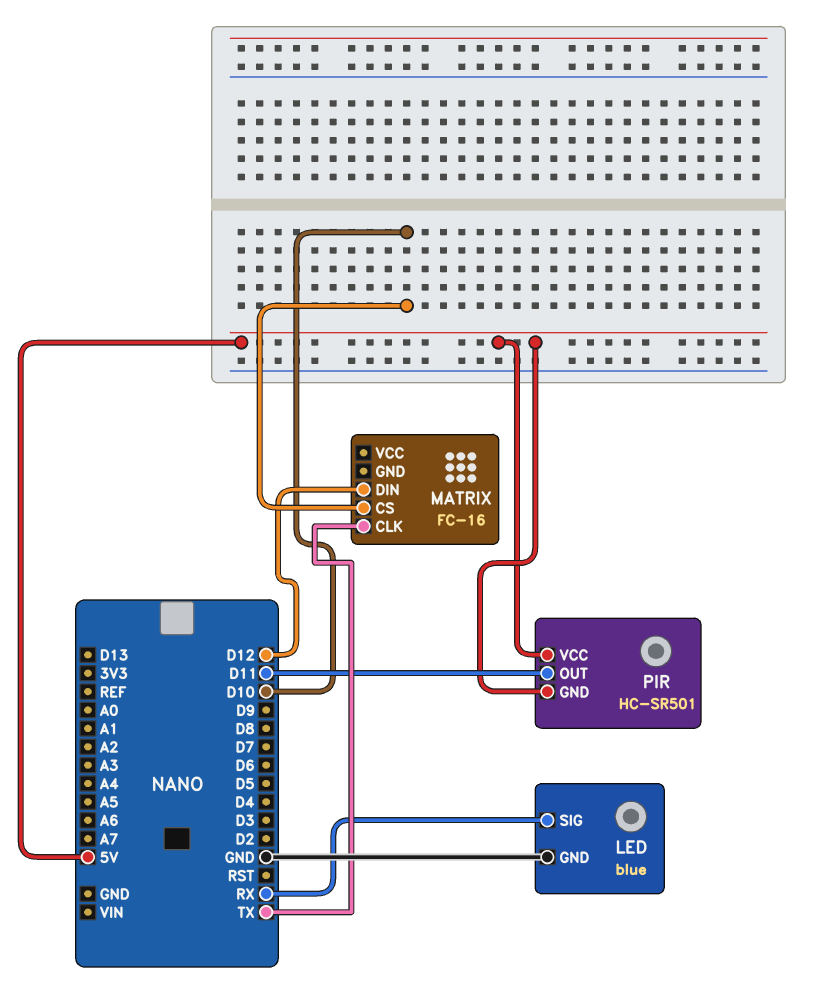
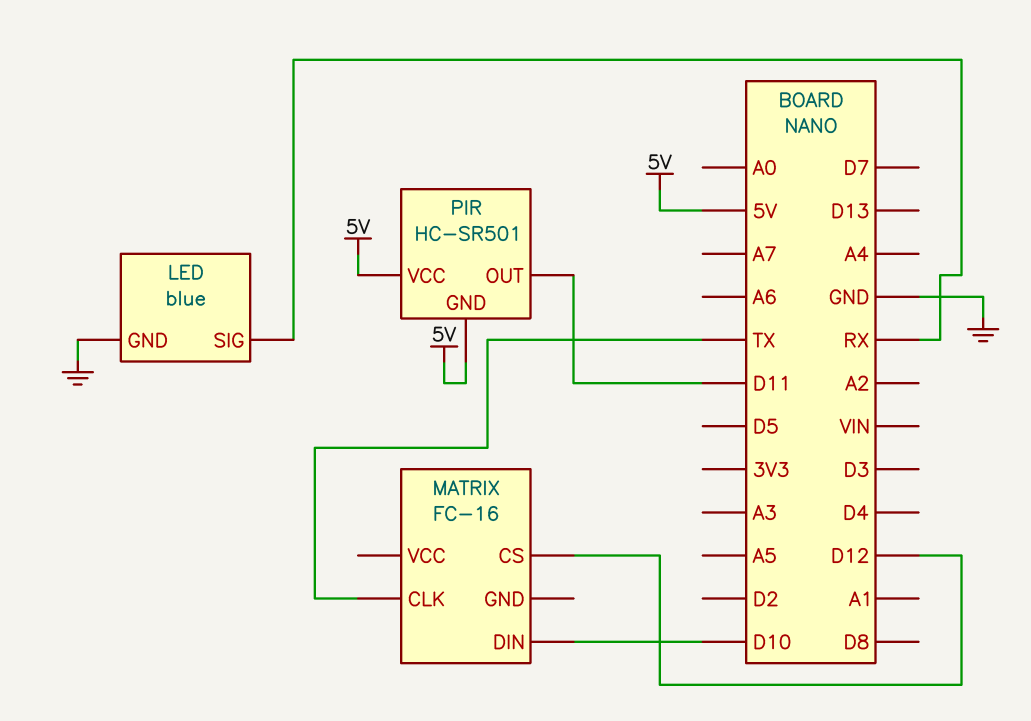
MATRIX pin CS: D10 -> D12
MATRIX pin DIN: D12 -> D10

